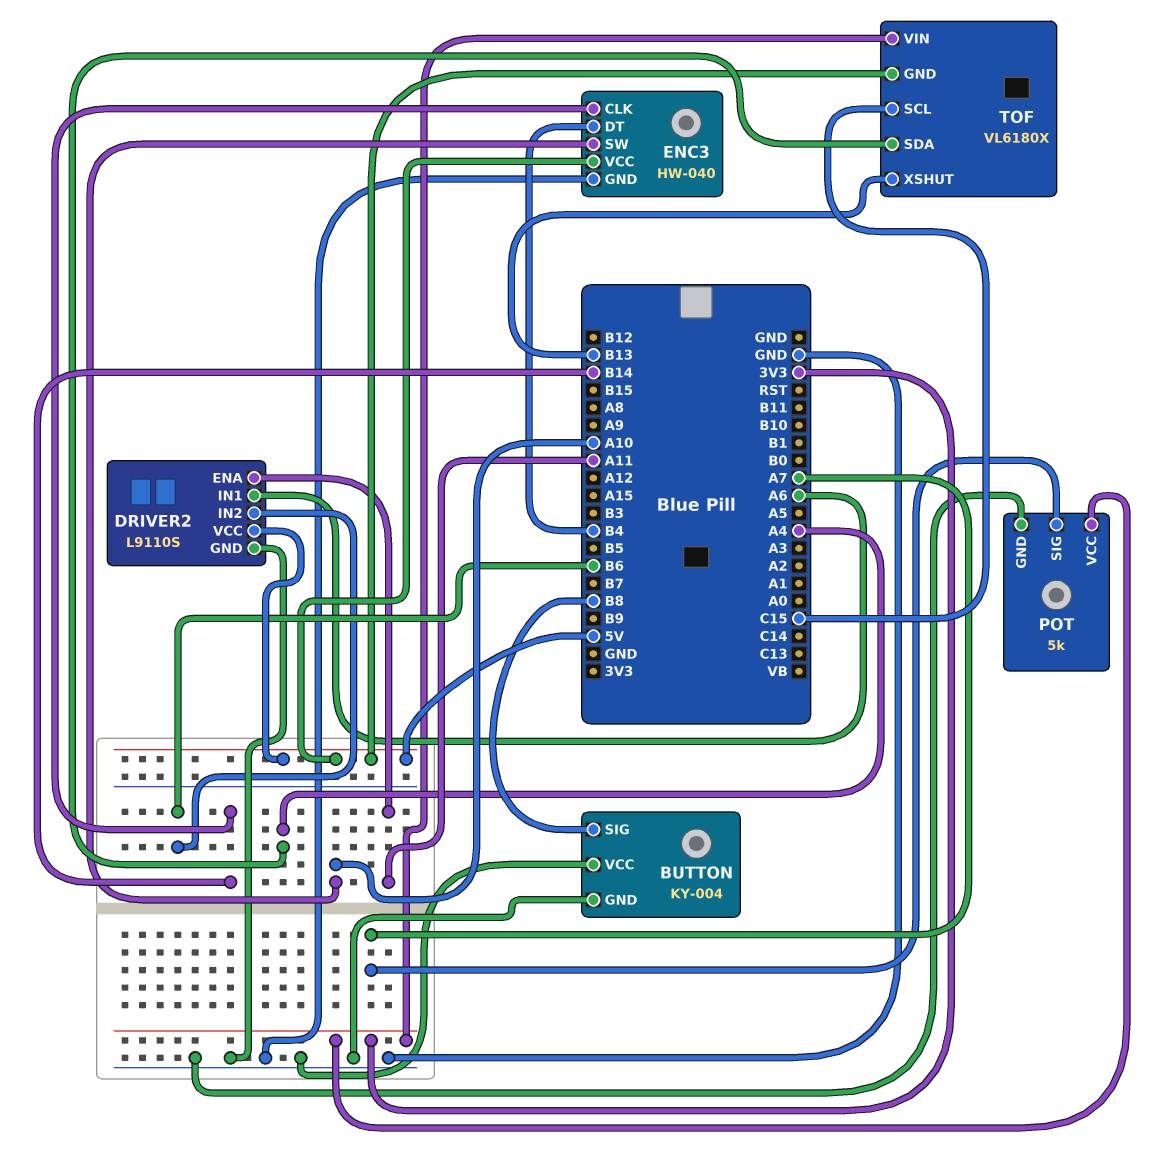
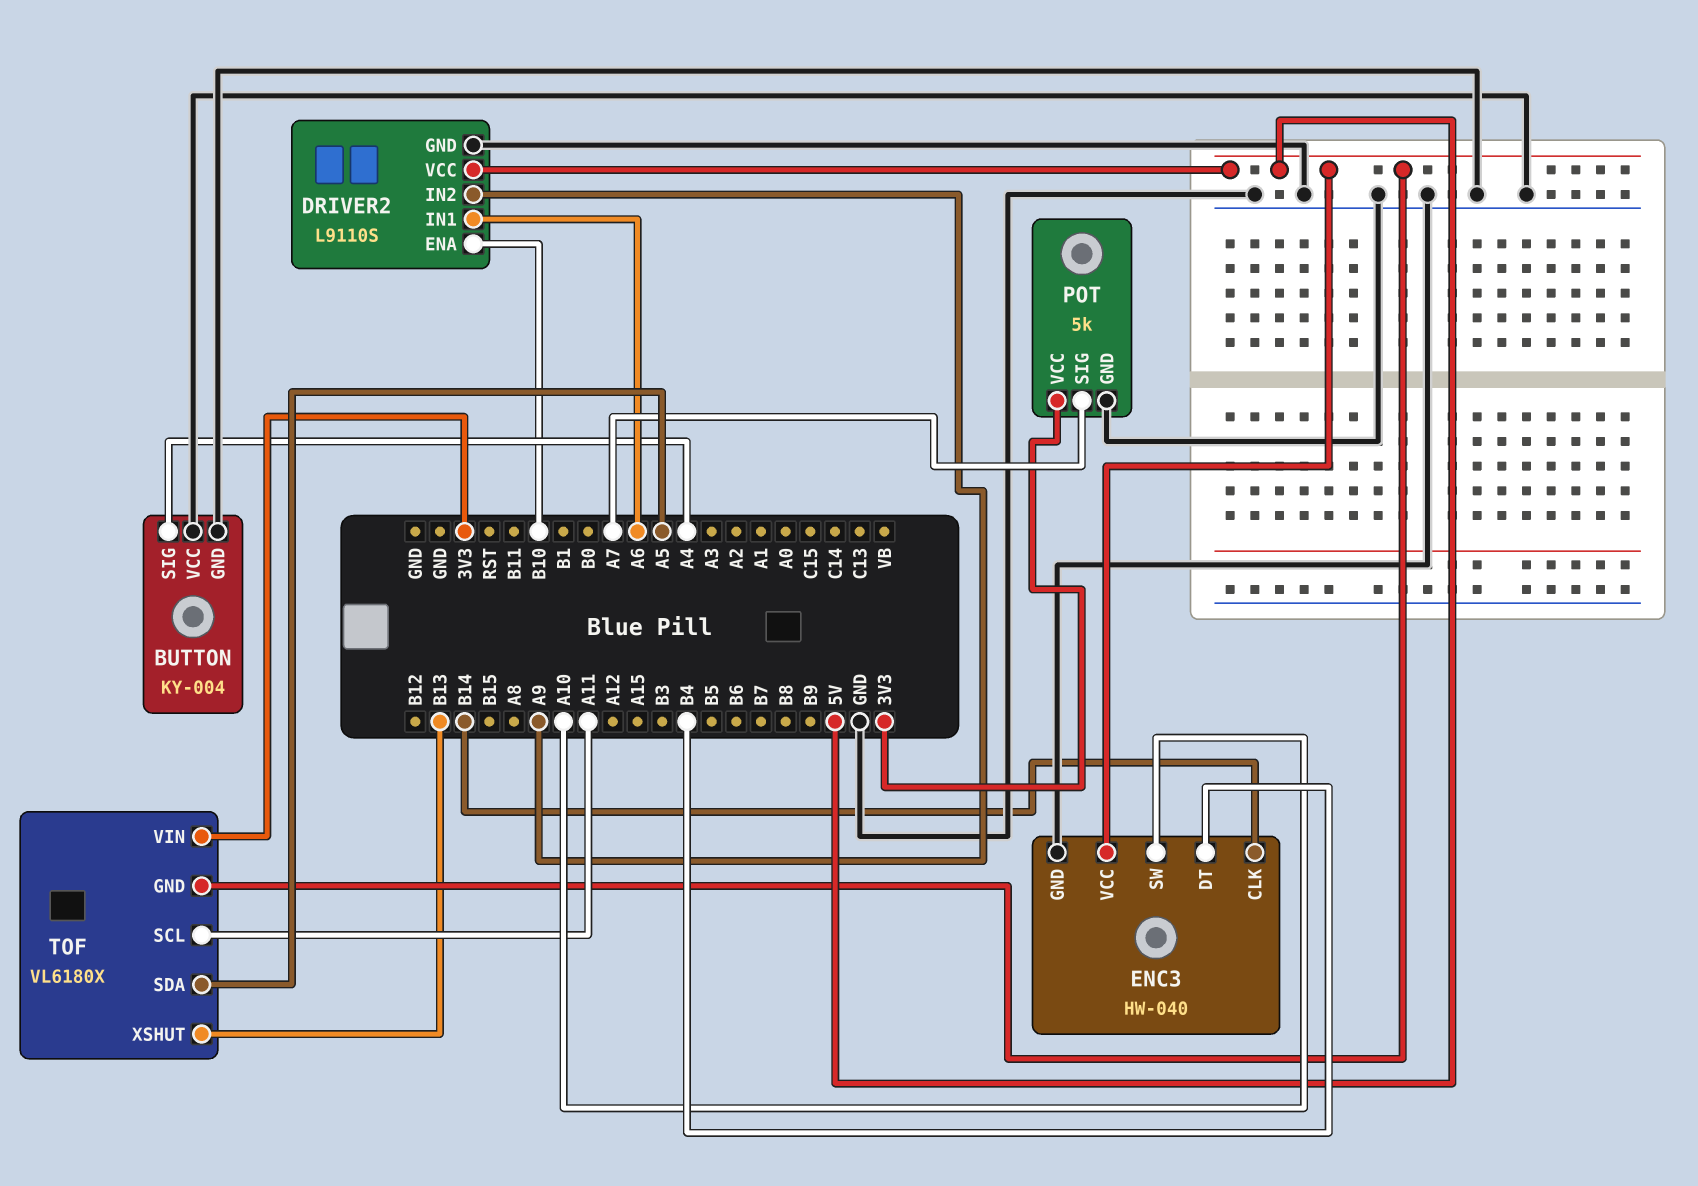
BUTTON pin SIG: B8 -> A4
DRIVER2 pin ENA: A11 -> B10
DRIVER2 pin IN2: B6 -> A9
TOF pin SCL: C15 -> A11
TOF pin SDA: A4 -> A5

